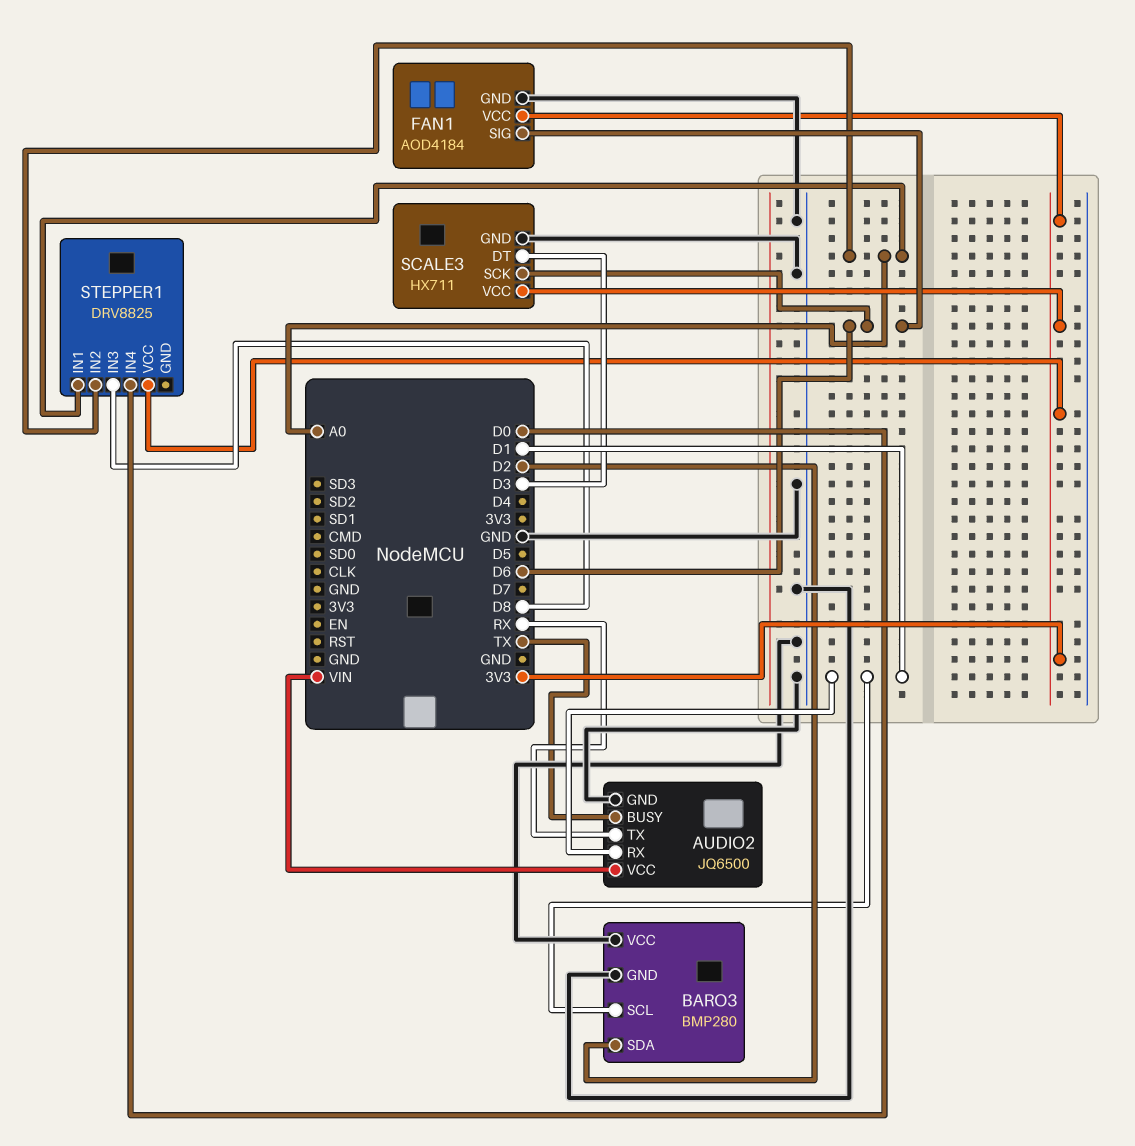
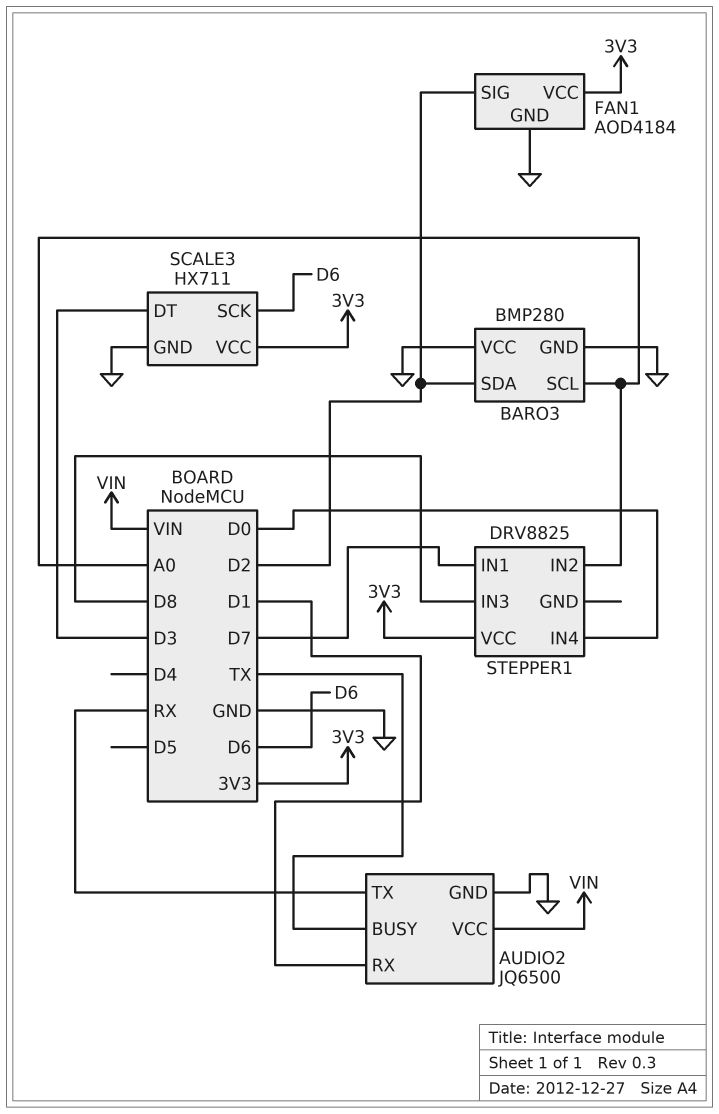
BARO3 pin SCL: D1 -> A0
FAN1 pin SIG: D6 -> D2
STEPPER1 pin IN1: A0 -> D7

